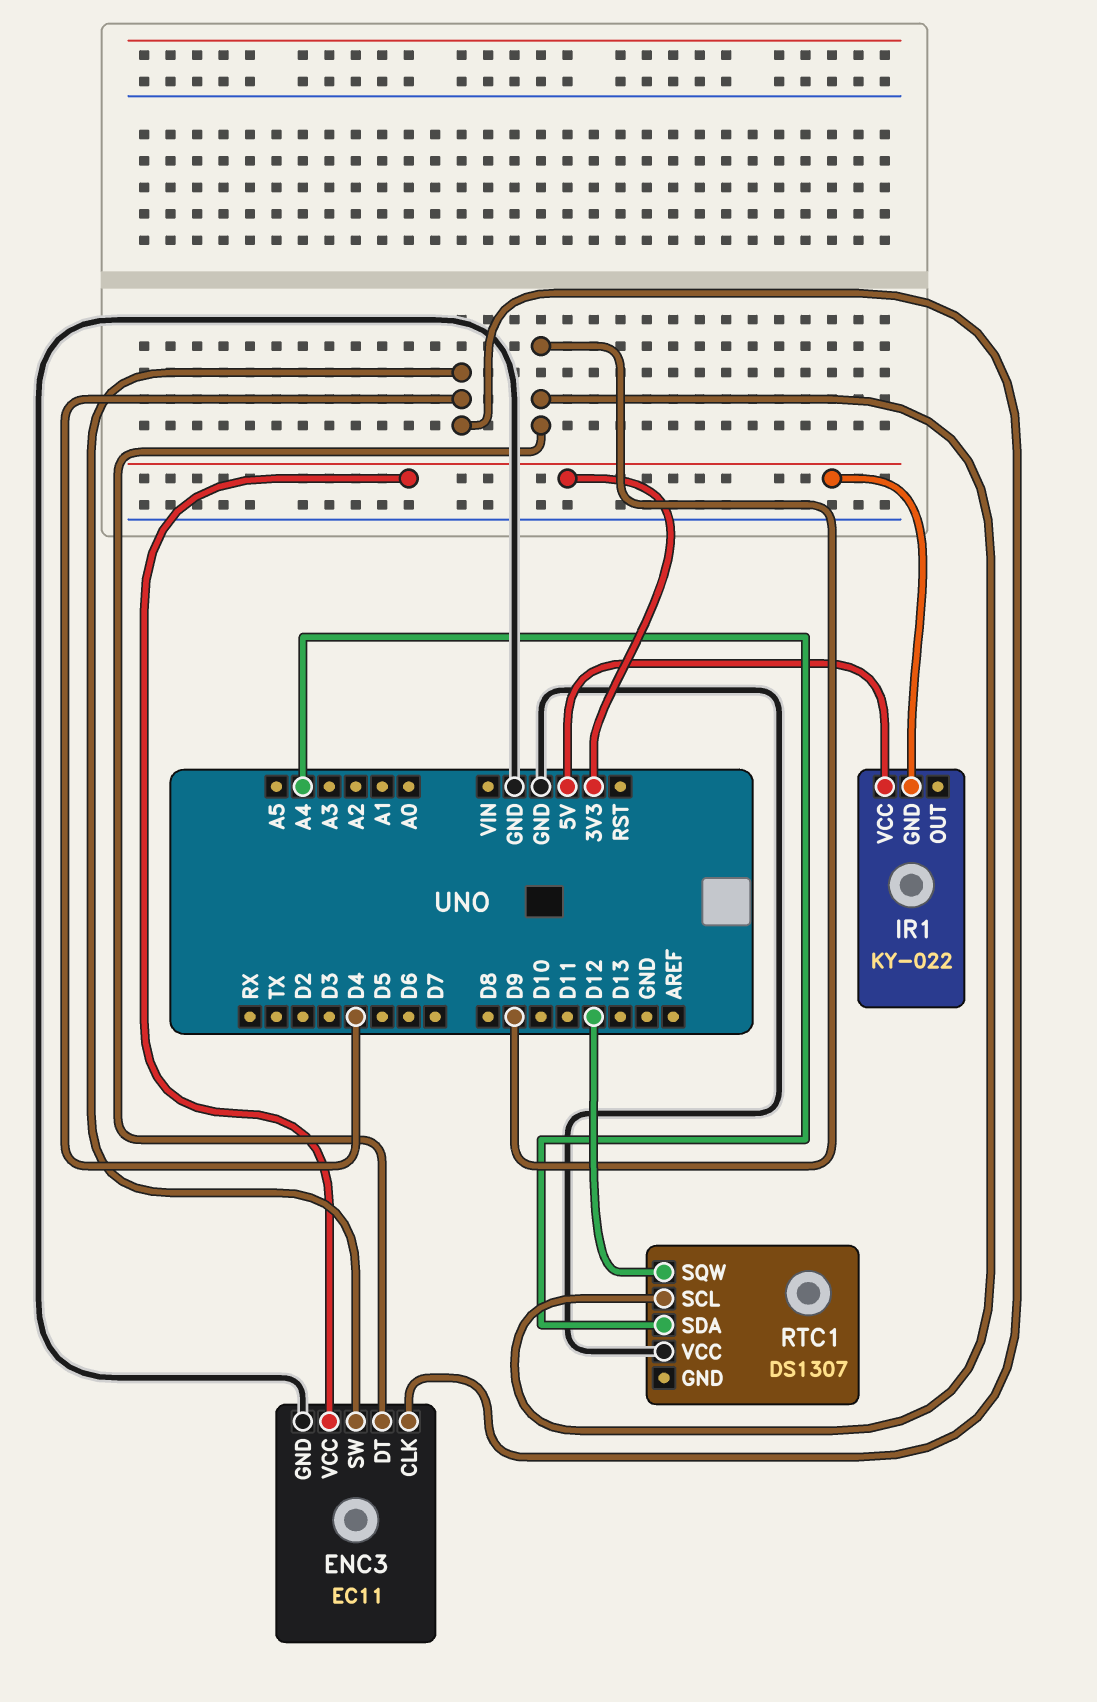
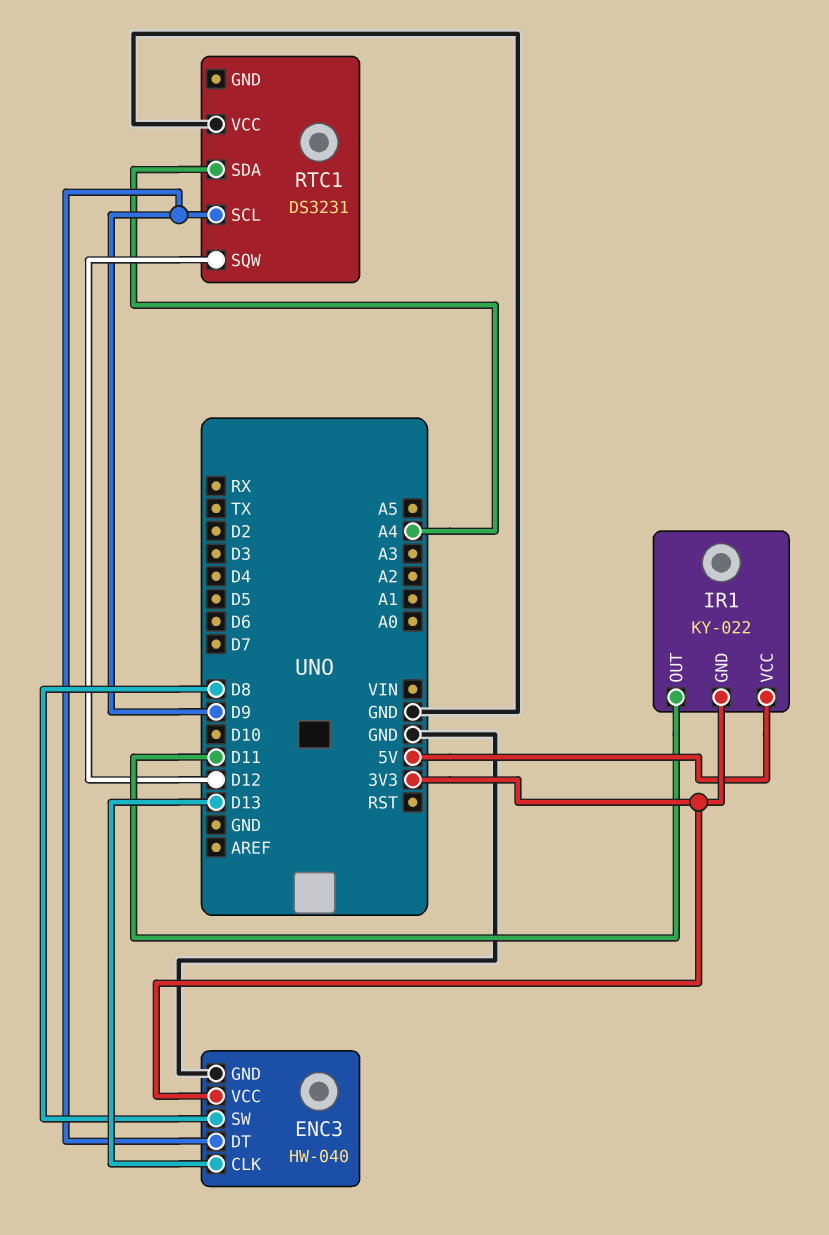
ENC3: EC11 -> HW-040
ENC3 pin CLK: D4 -> D13
ENC3 pin SW: D4 -> D8
IR1 pin OUT: none -> D11
RTC1: DS1307 -> DS3231

